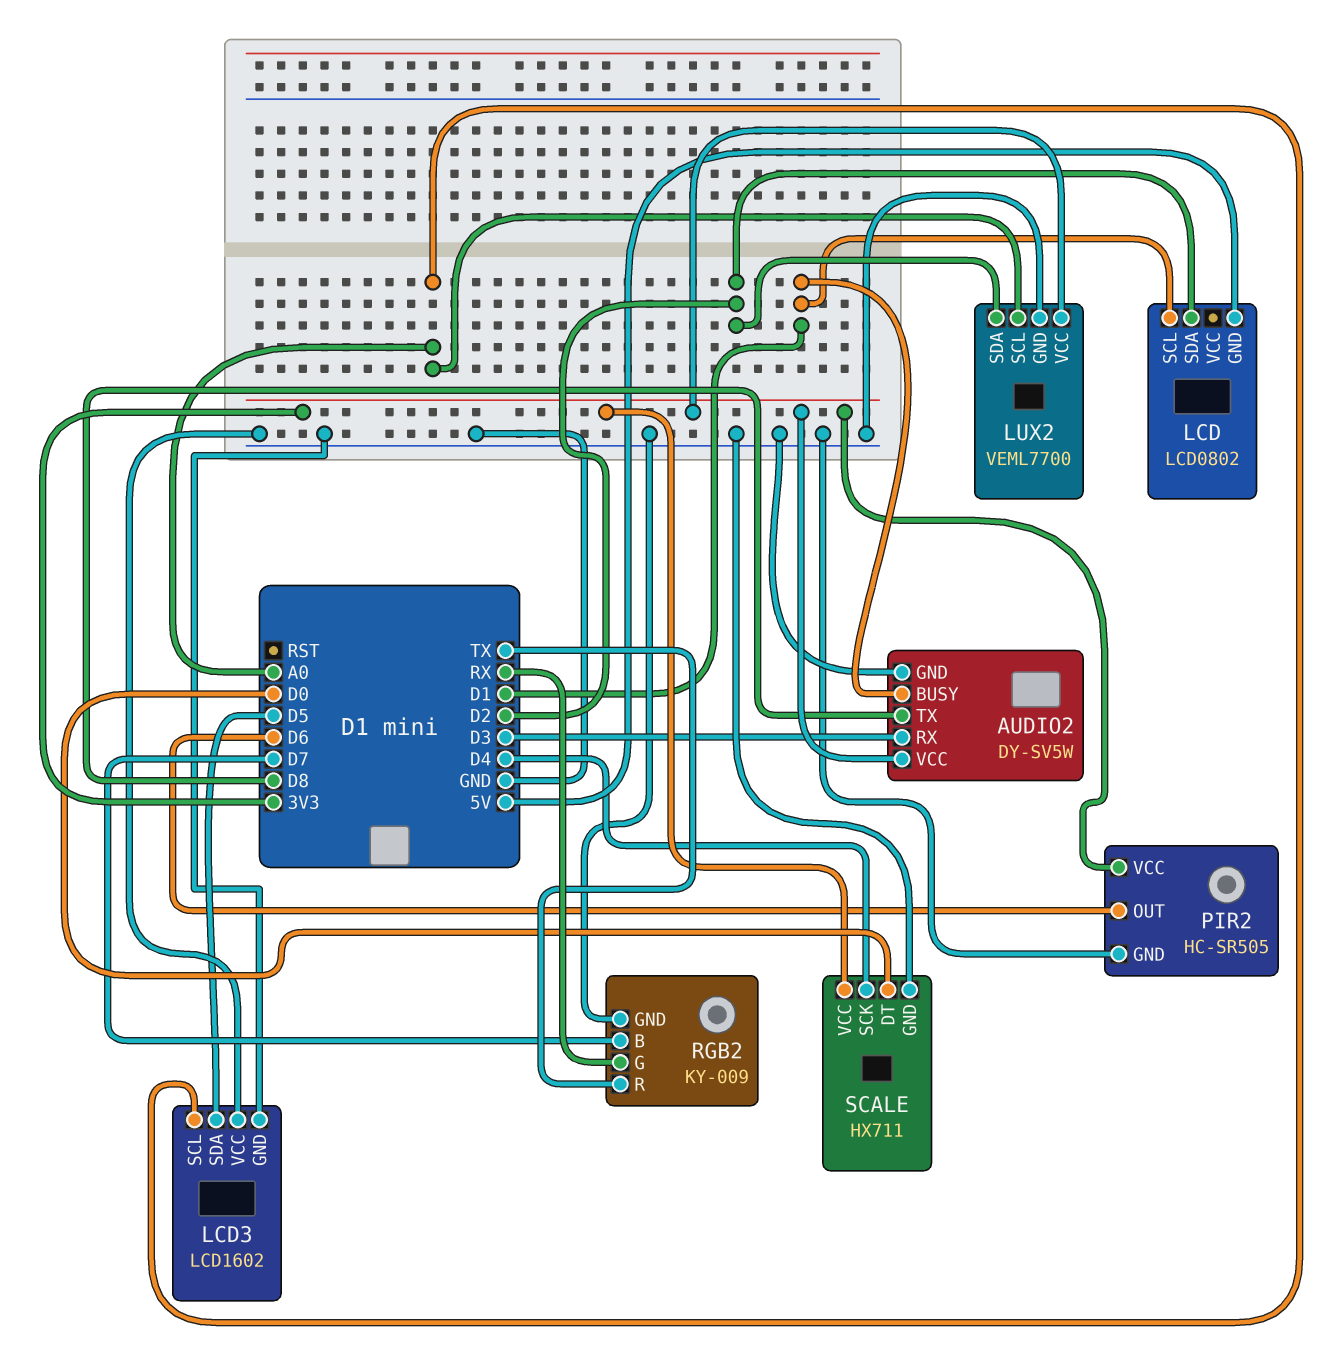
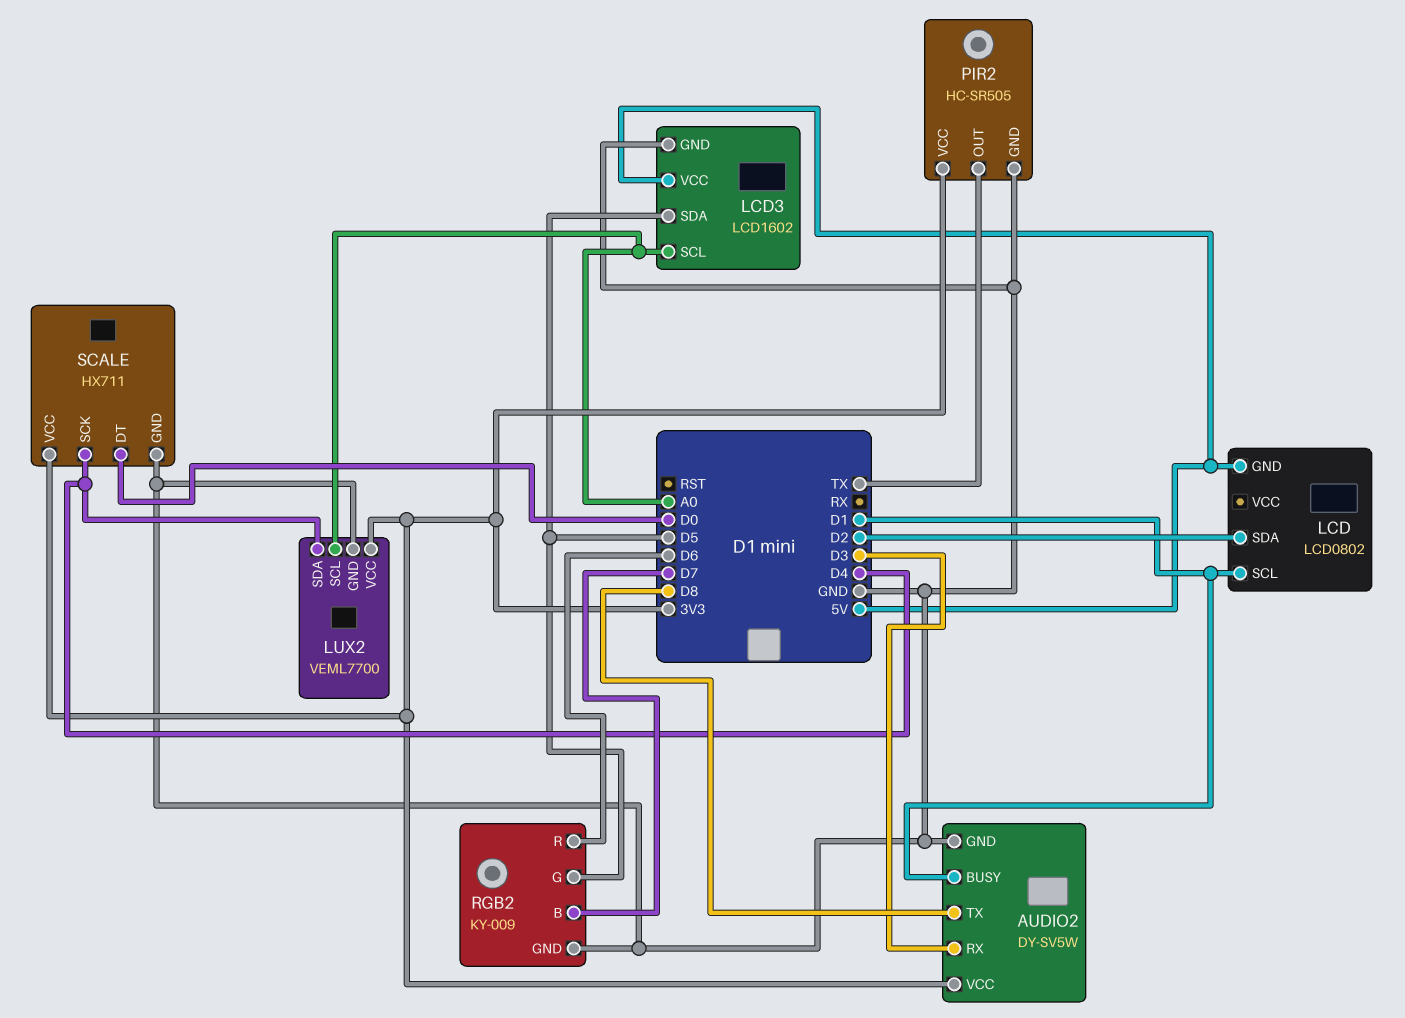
LCD3 pin VCC: GND -> 5V
LUX2 pin SDA: D2 -> D4
PIR2 pin OUT: D6 -> TX
RGB2 pin G: RX -> D5
RGB2 pin R: TX -> D6

